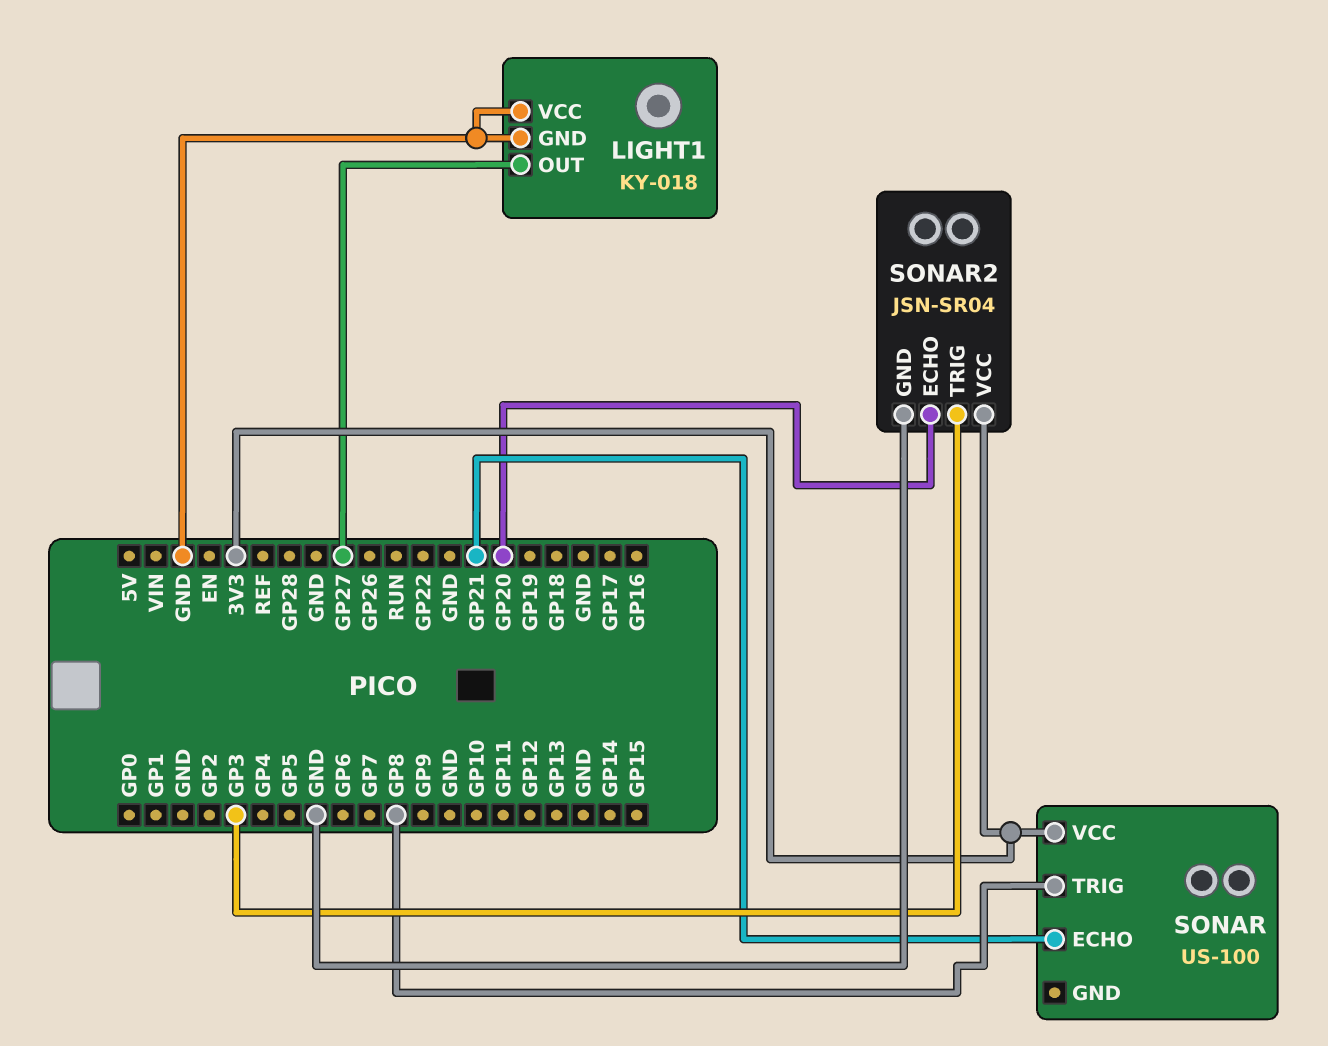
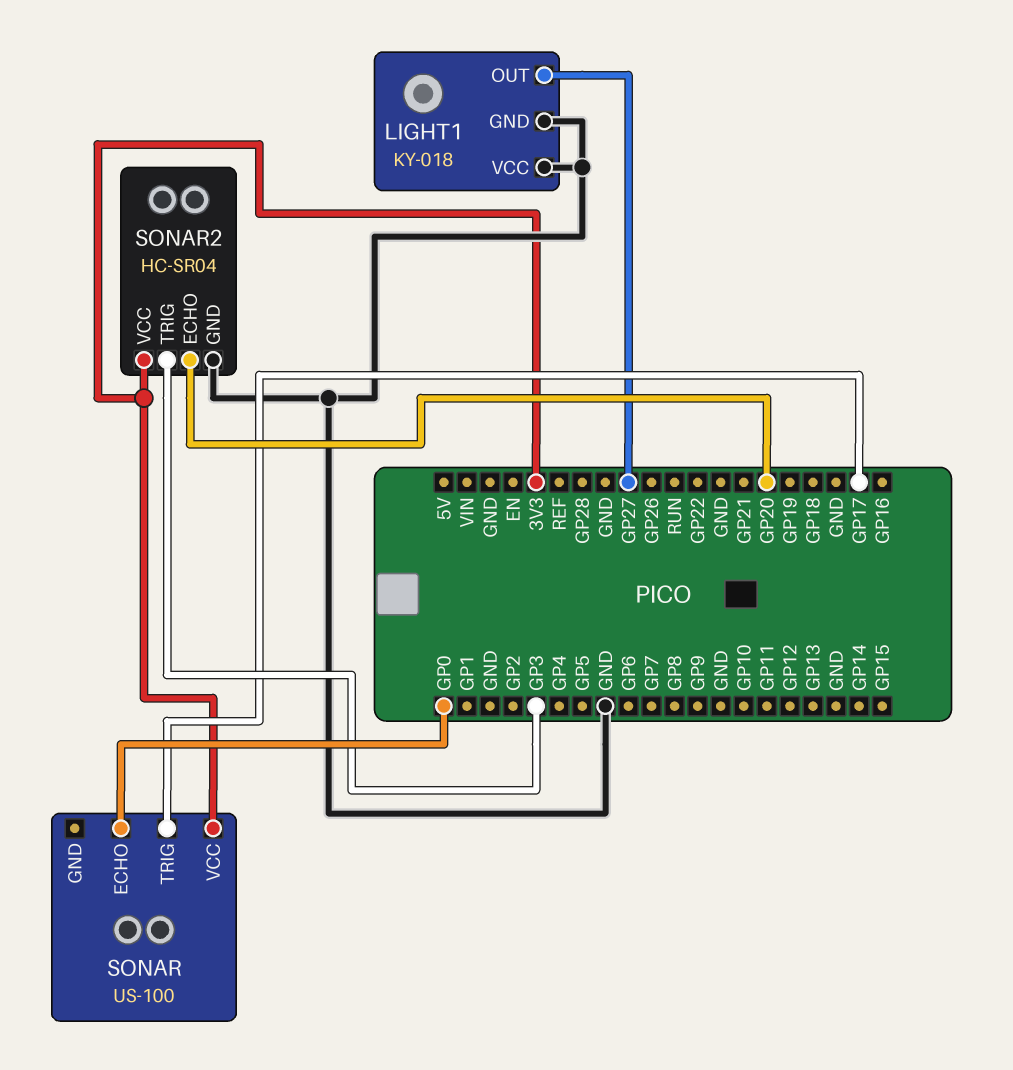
SONAR pin ECHO: GP21 -> GP0
SONAR pin TRIG: GP8 -> GP17
SONAR2: JSN-SR04 -> HC-SR04

